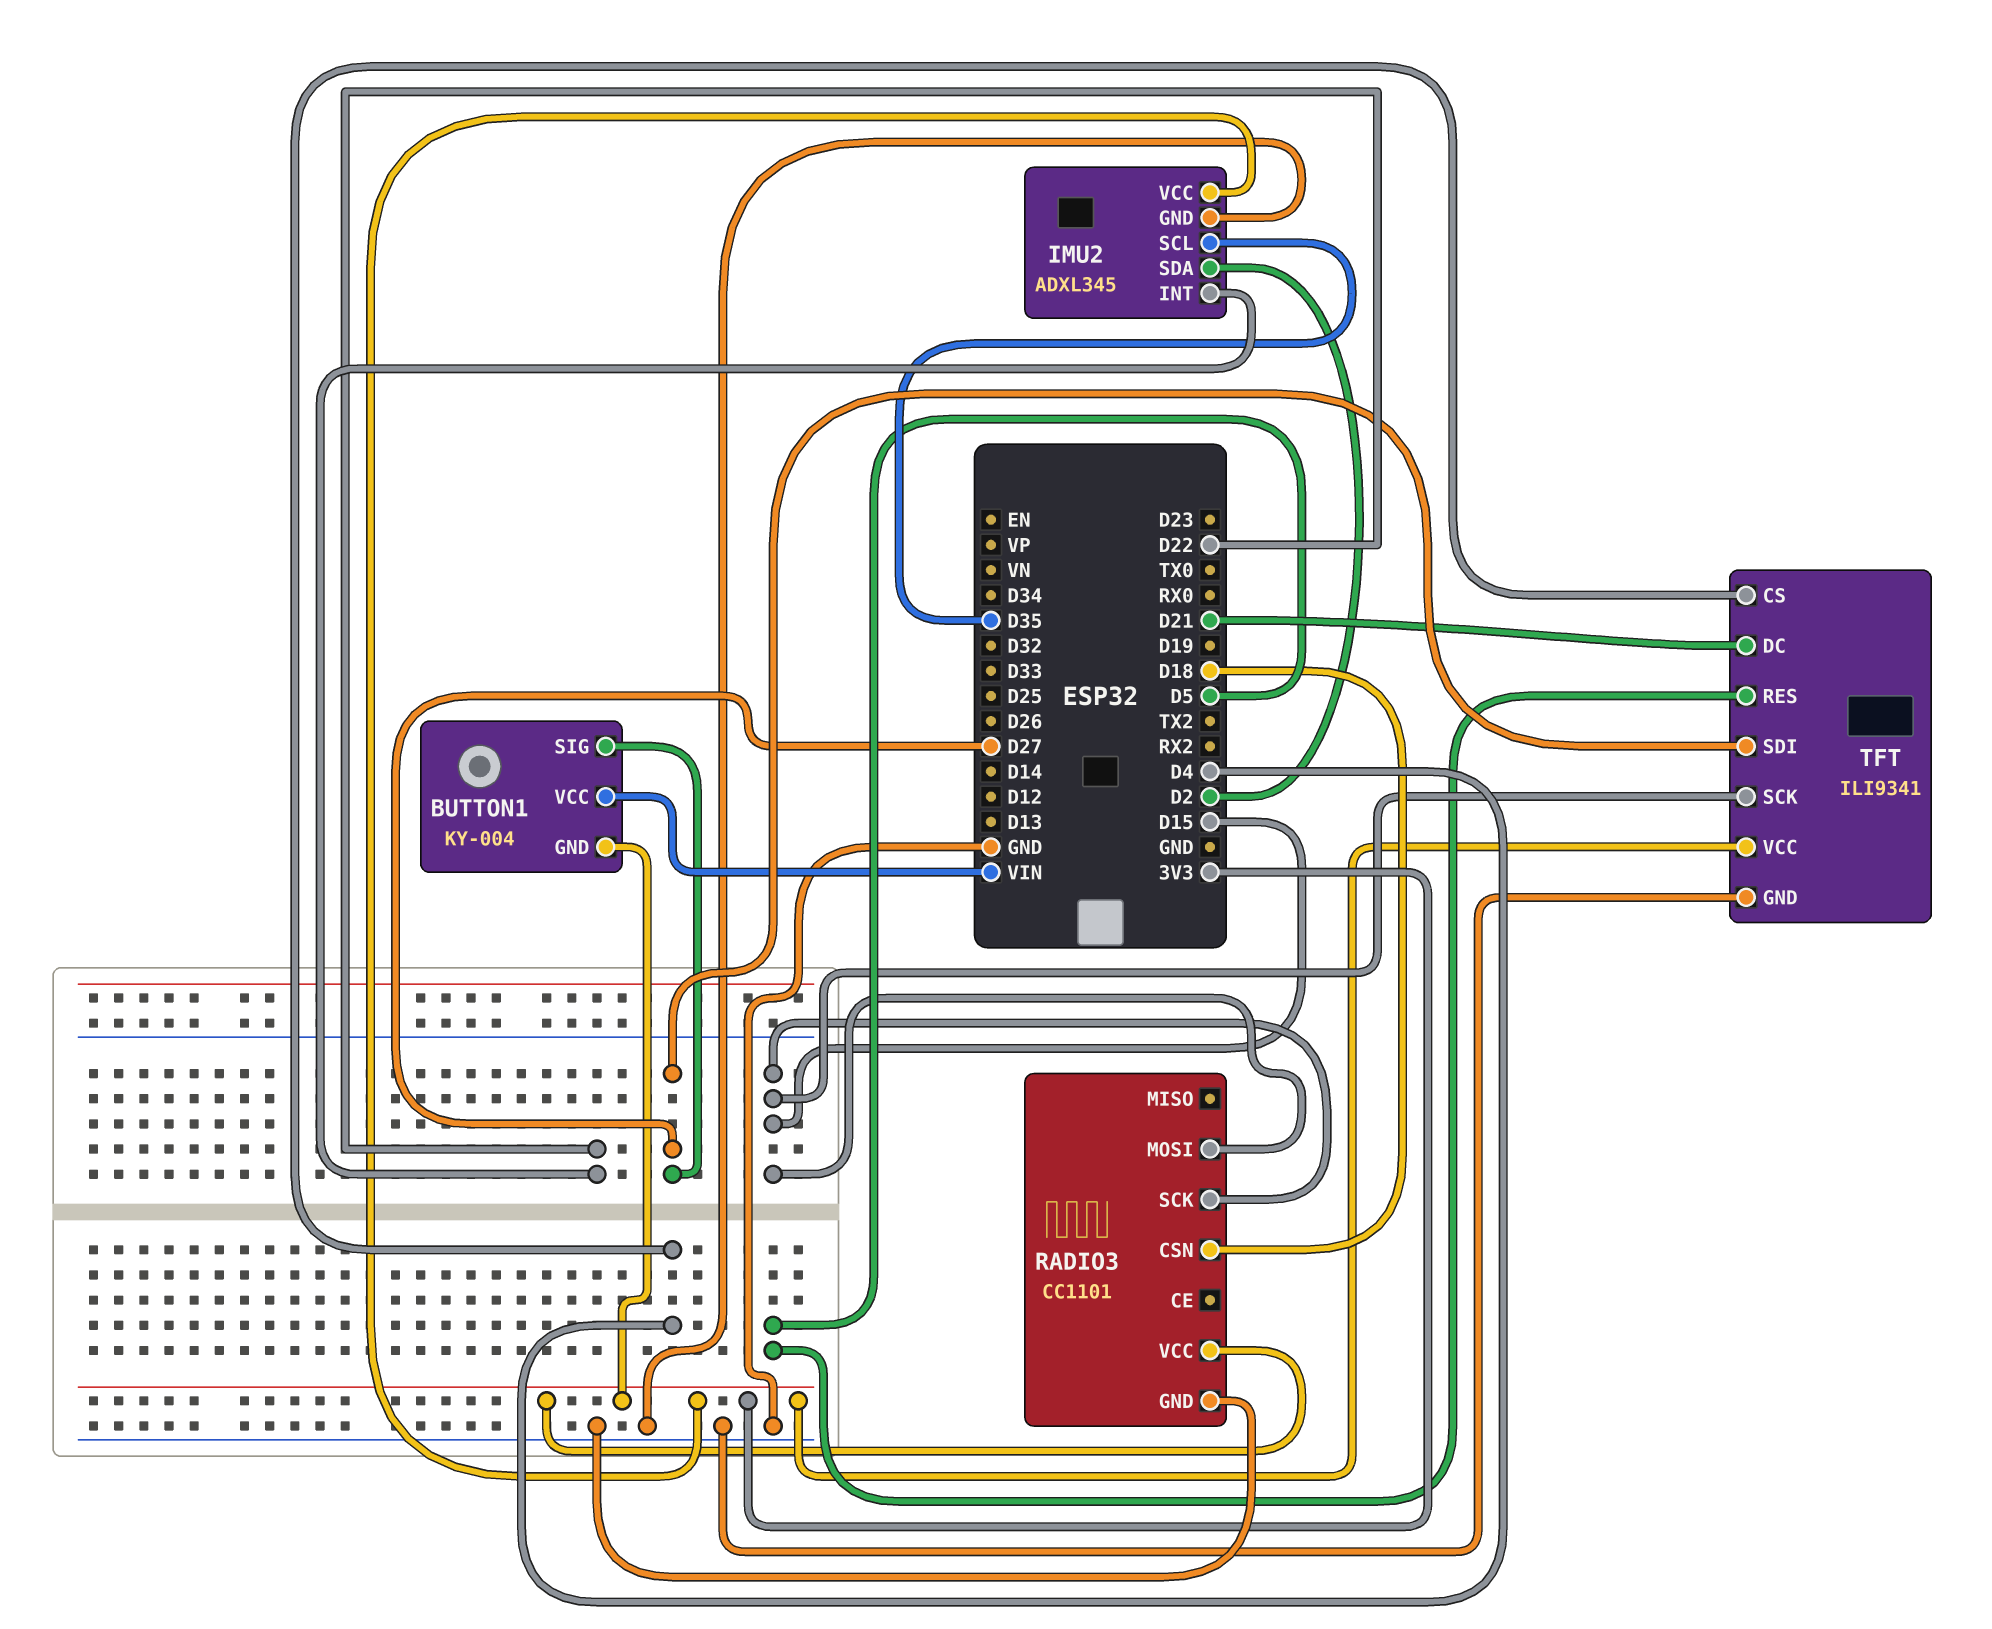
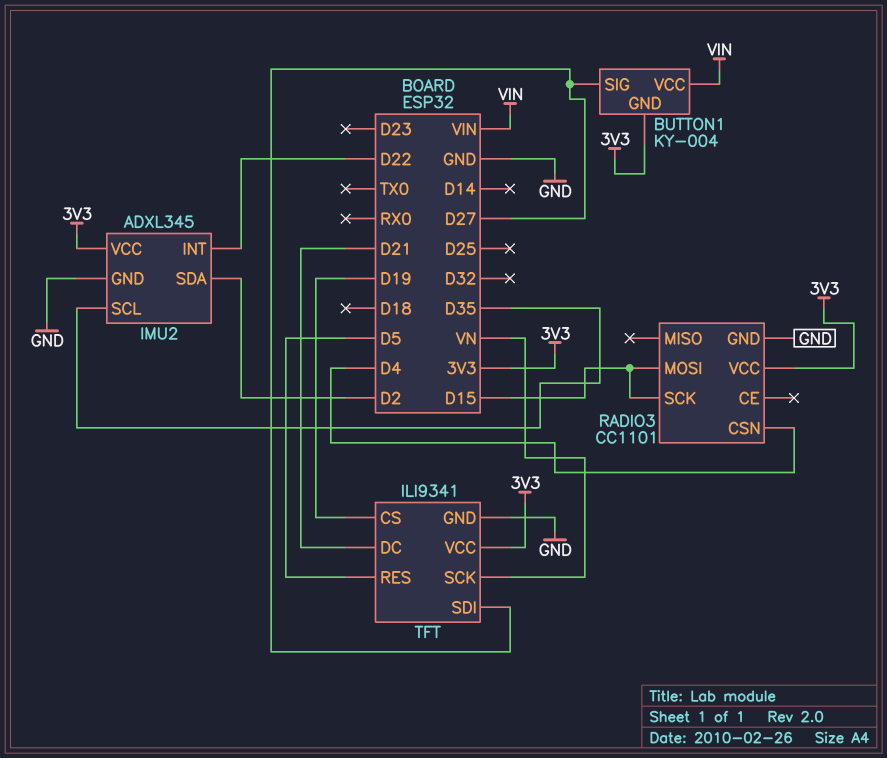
RADIO3 pin CSN: D18 -> D4
TFT pin CS: D4 -> D19
TFT pin SCK: D15 -> VN

